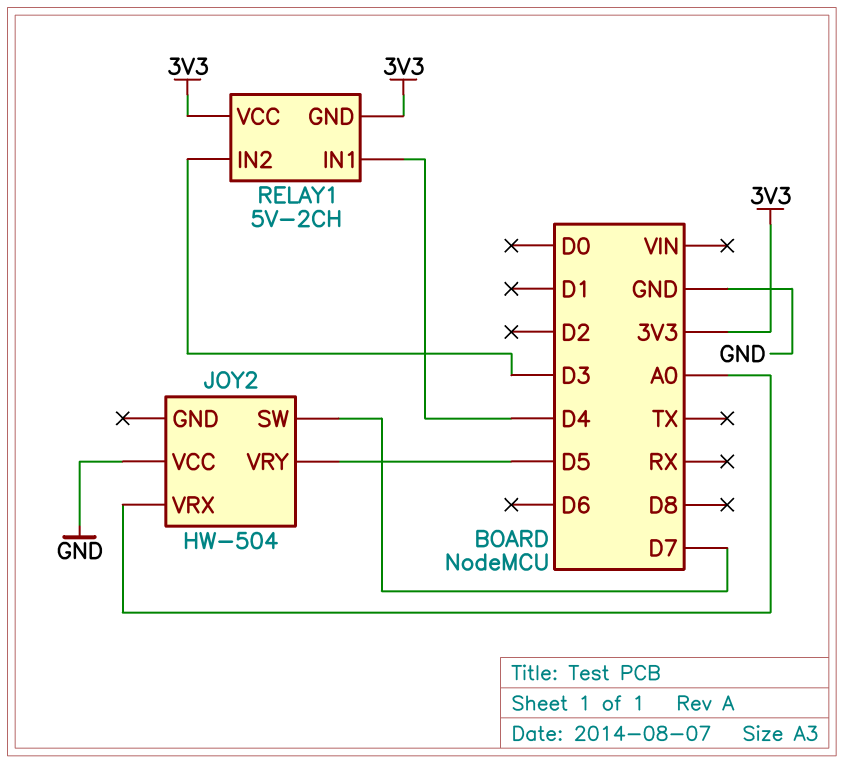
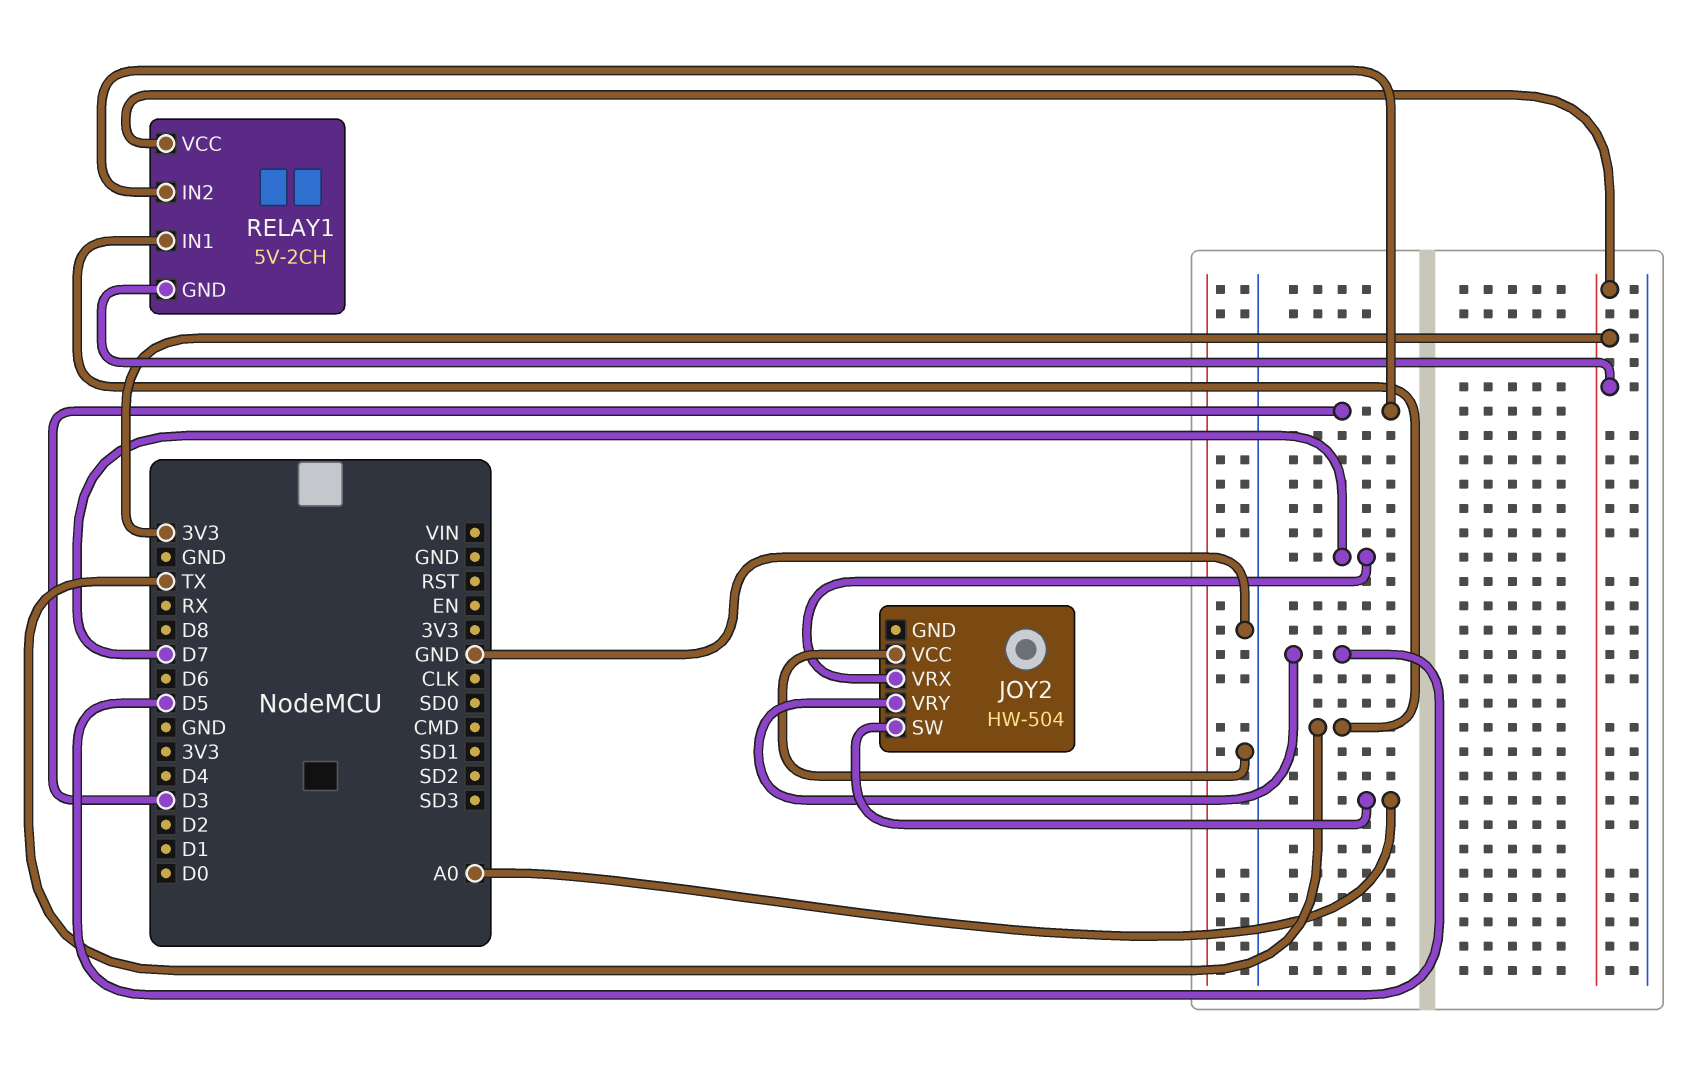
JOY2 pin SW: D7 -> A0
JOY2 pin VRX: A0 -> D7
RELAY1 pin IN1: D4 -> TX

